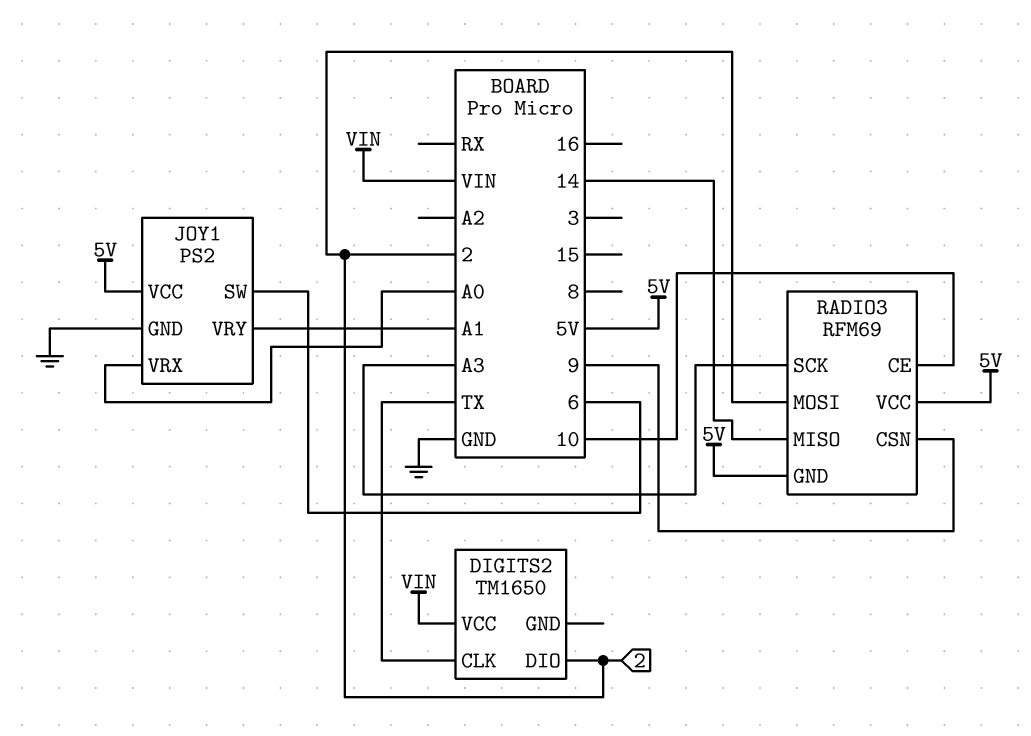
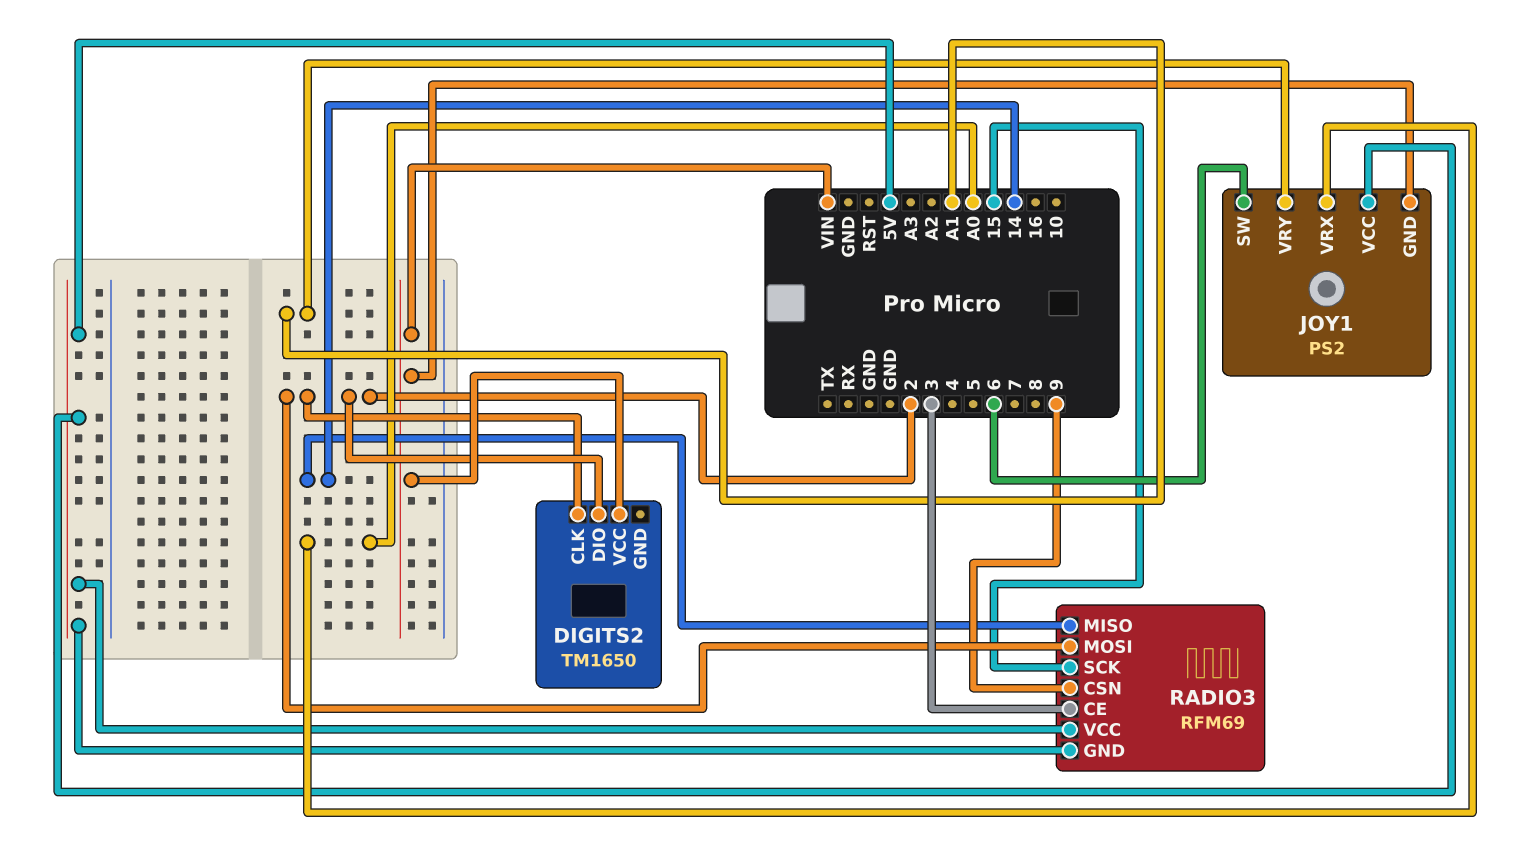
DIGITS2 pin CLK: TX -> 2
JOY1 pin GND: GND -> VIN
RADIO3 pin CE: 10 -> 3
RADIO3 pin SCK: A3 -> 15

